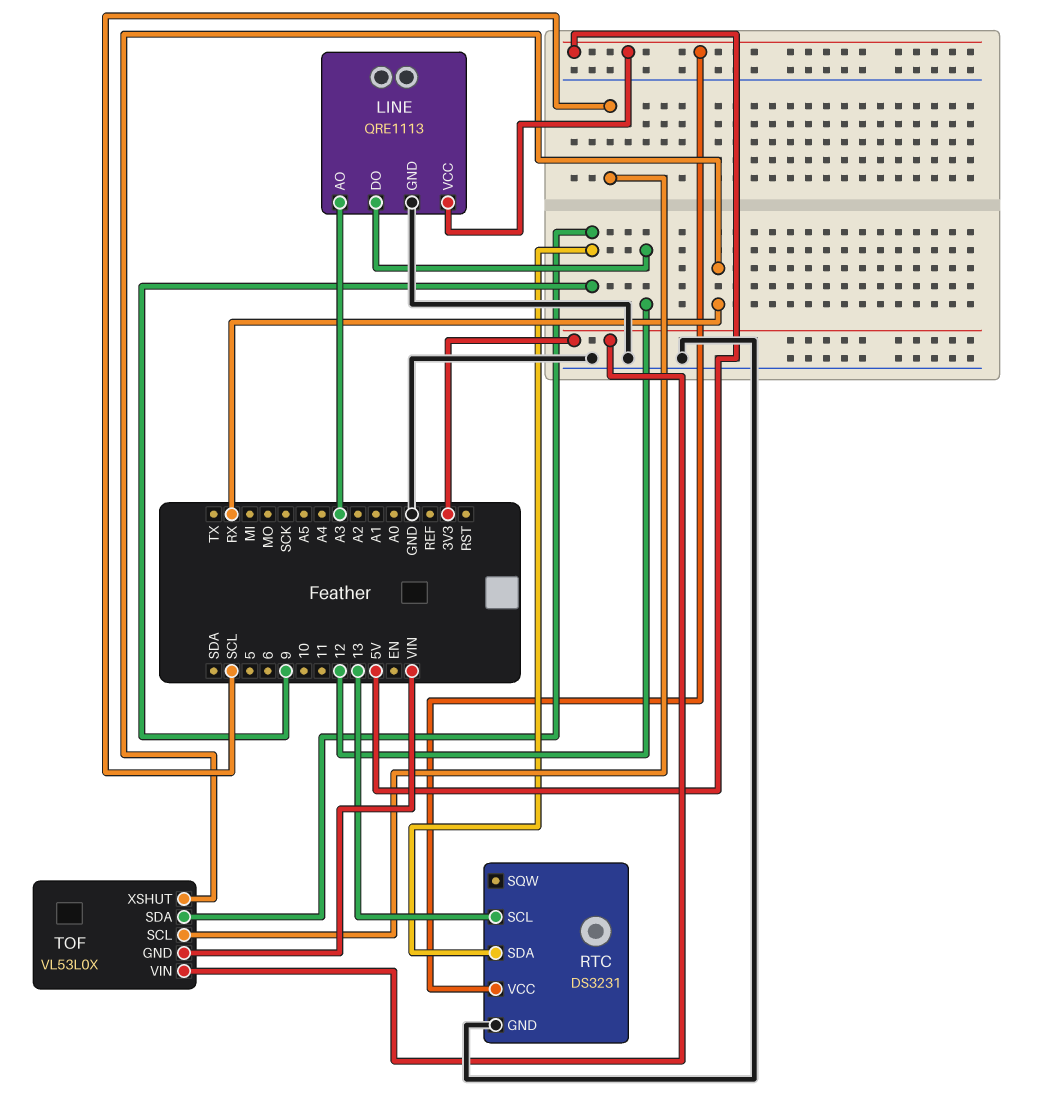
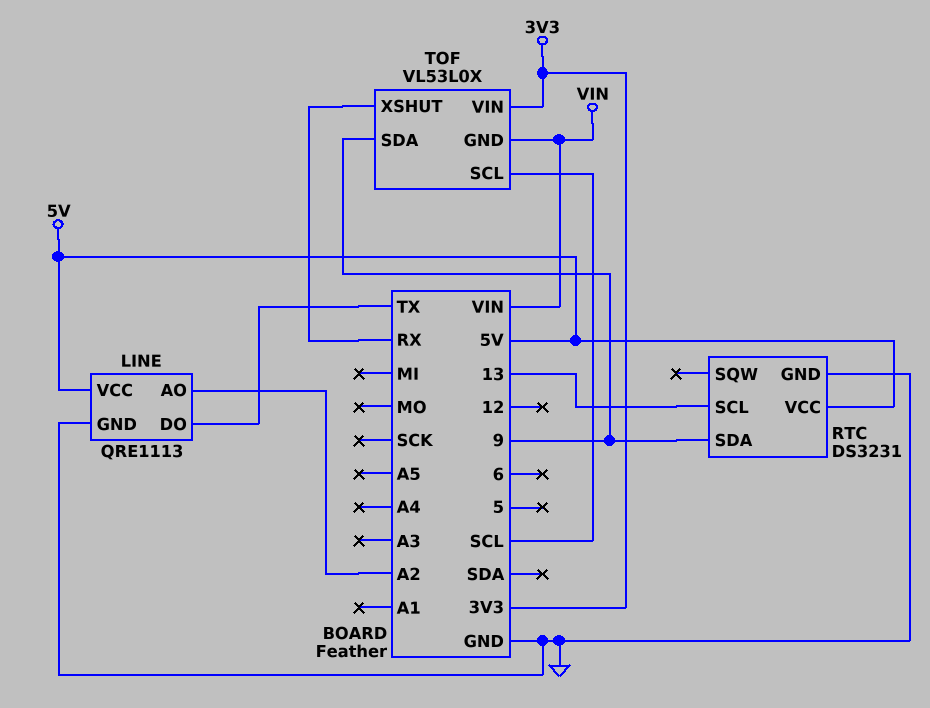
LINE pin AO: A3 -> A2
LINE pin DO: 12 -> TX

